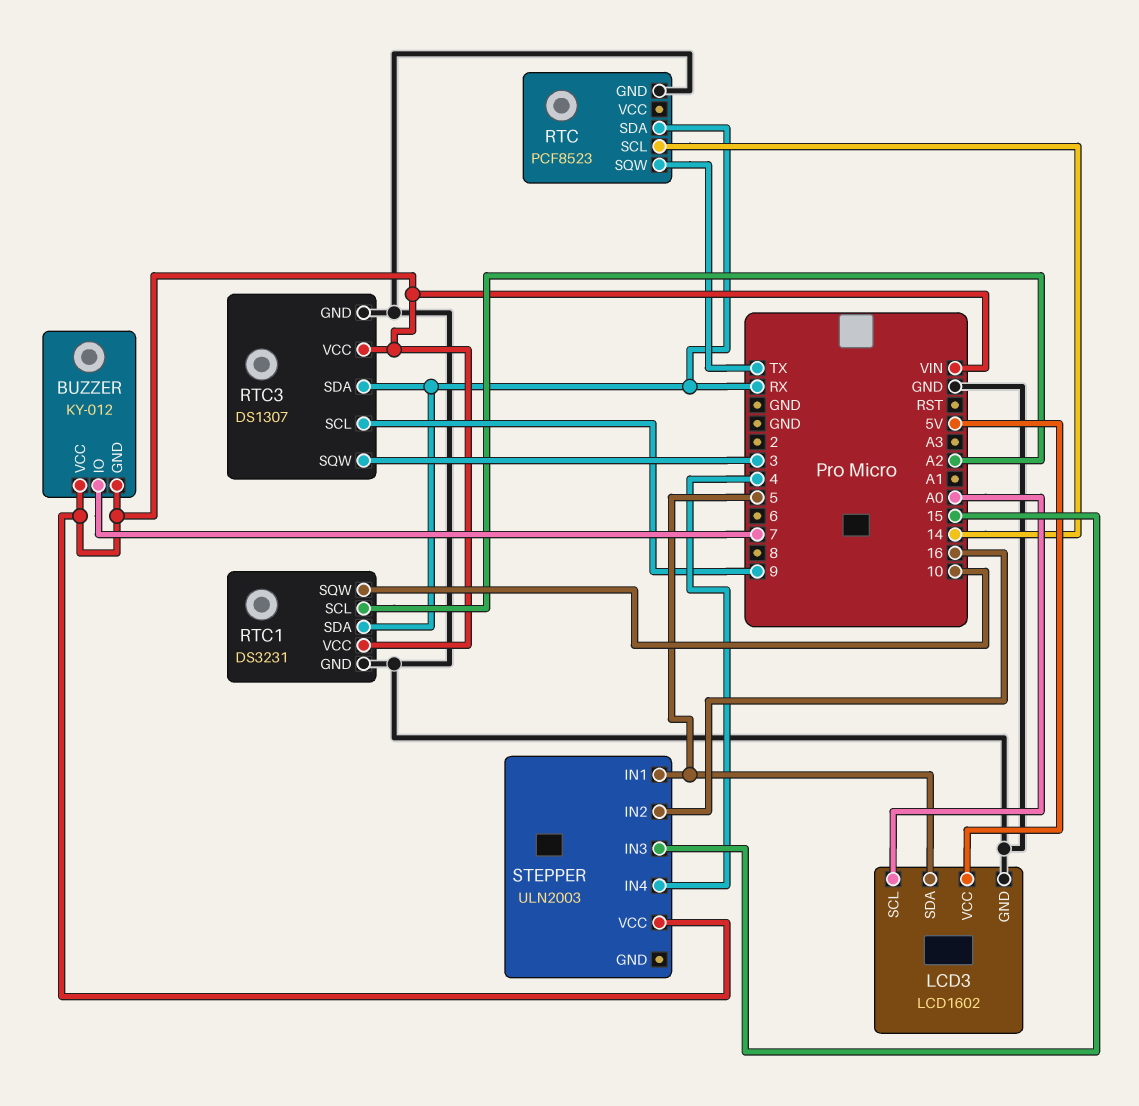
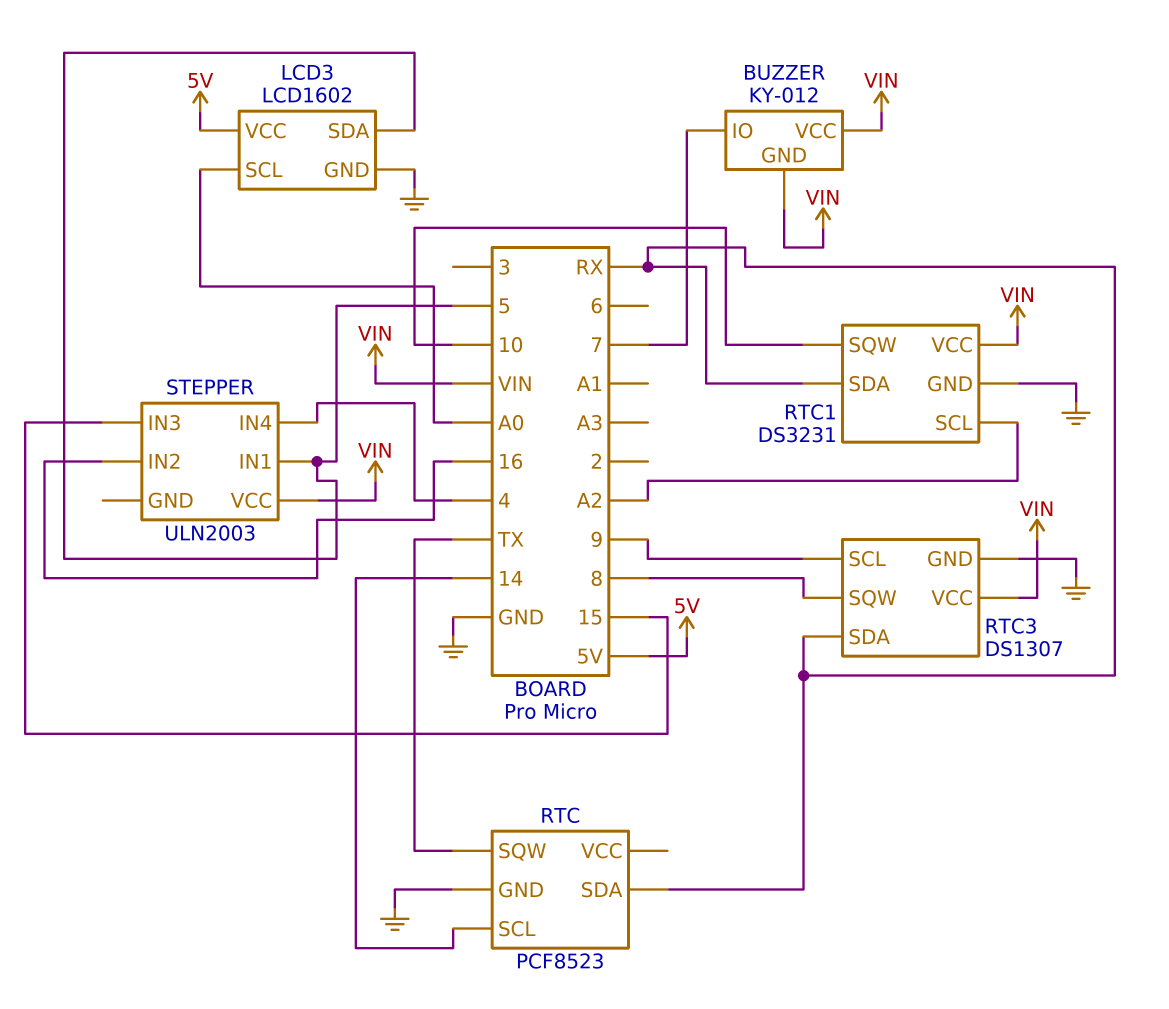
RTC3 pin SQW: 3 -> 8

